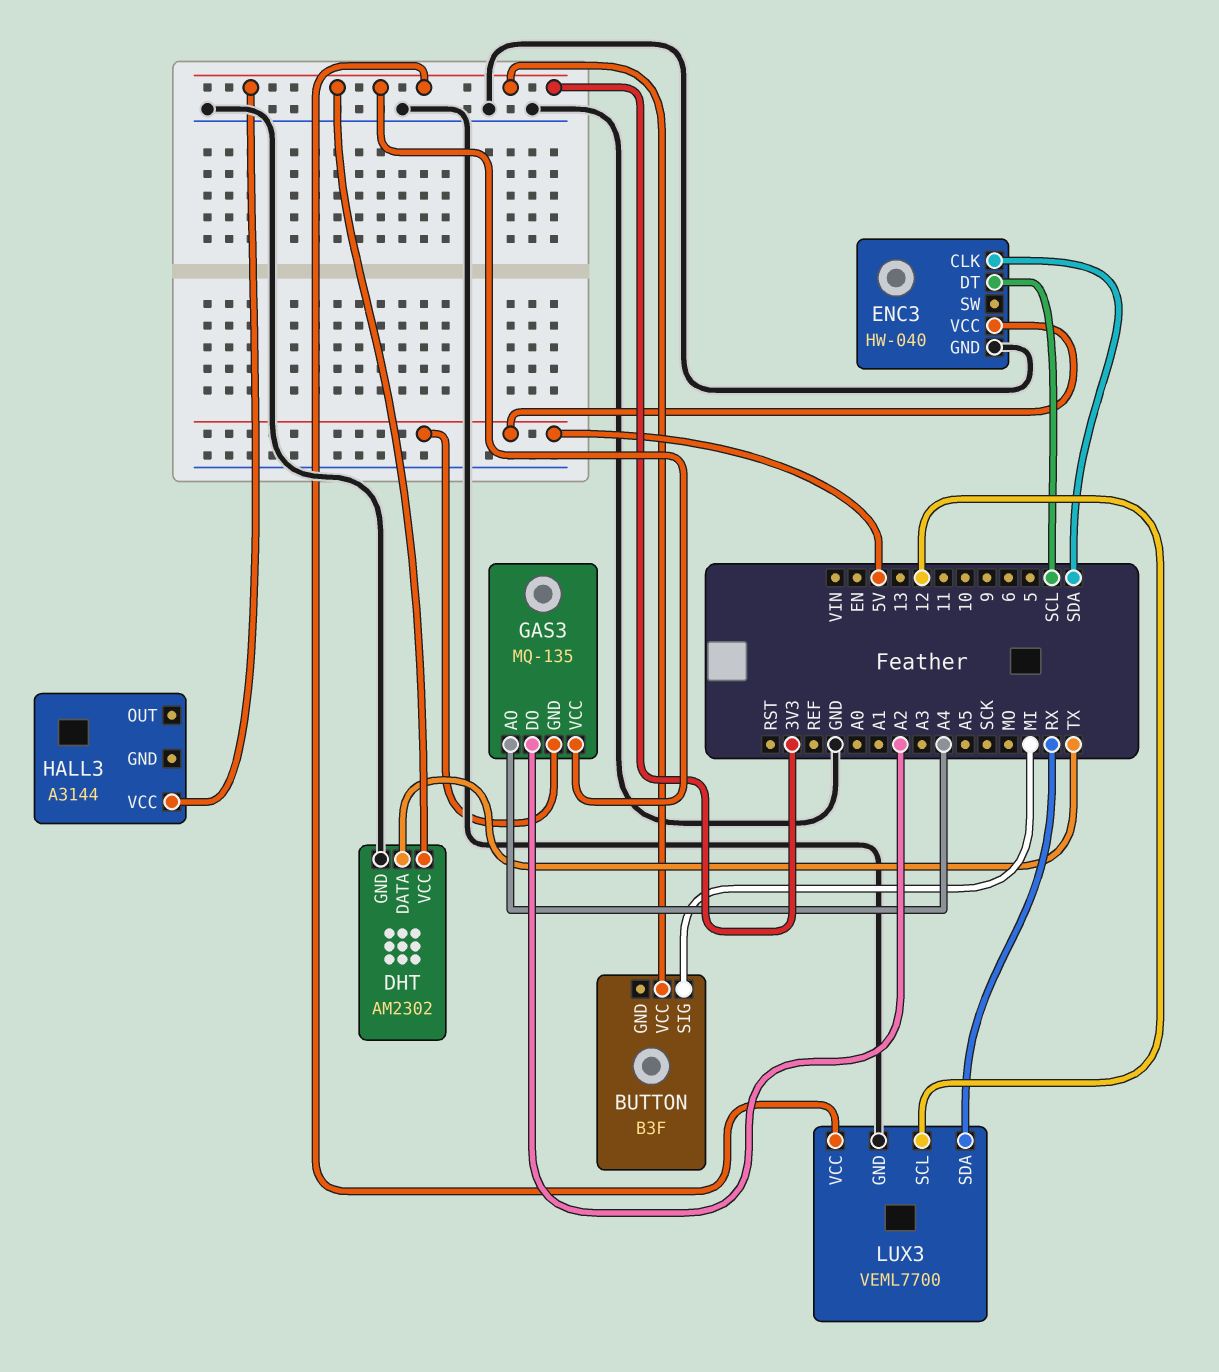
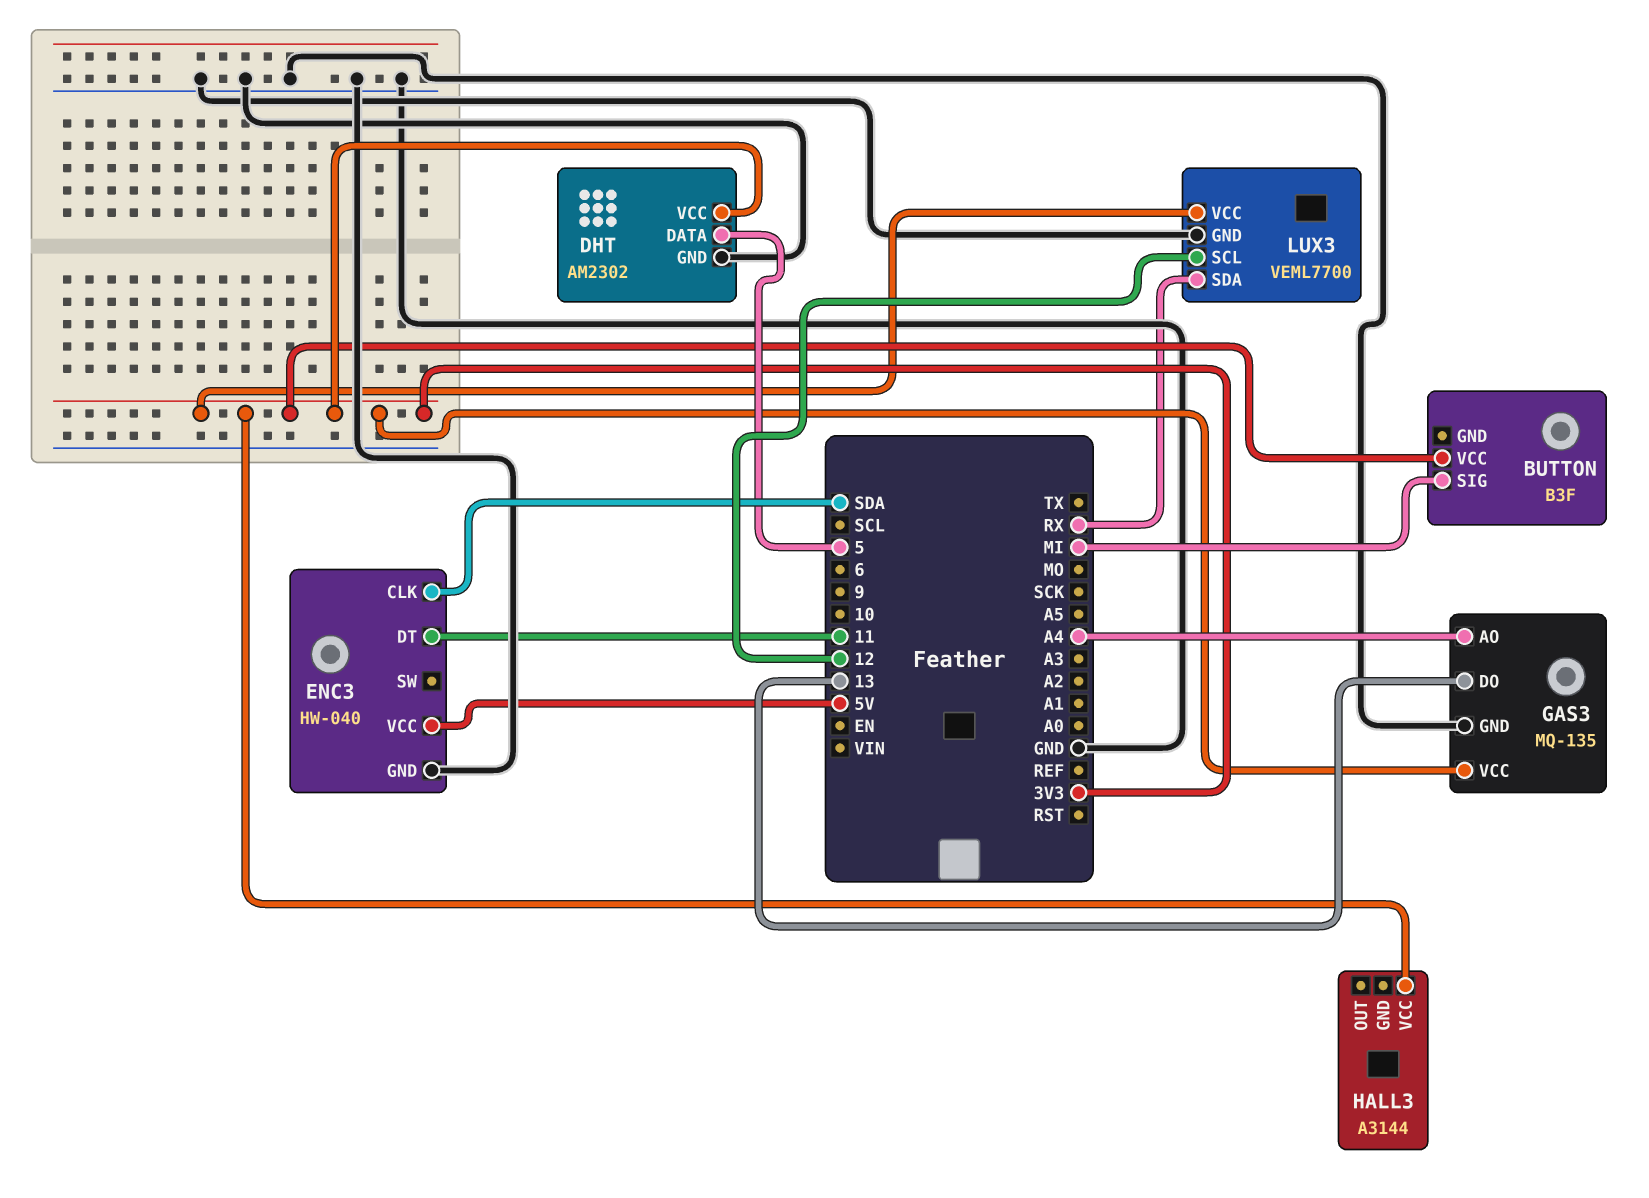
DHT pin DATA: TX -> 5
ENC3 pin DT: SCL -> 11
GAS3 pin DO: A2 -> 13
GAS3 pin GND: 5V -> GND

